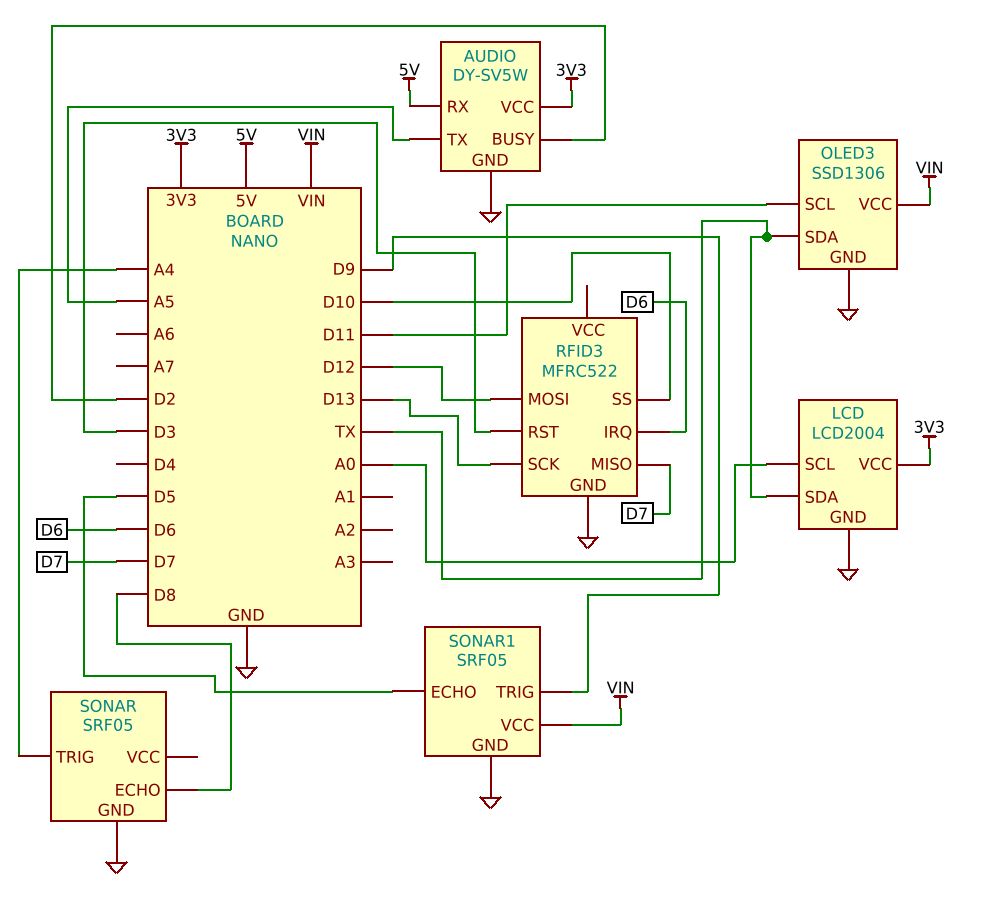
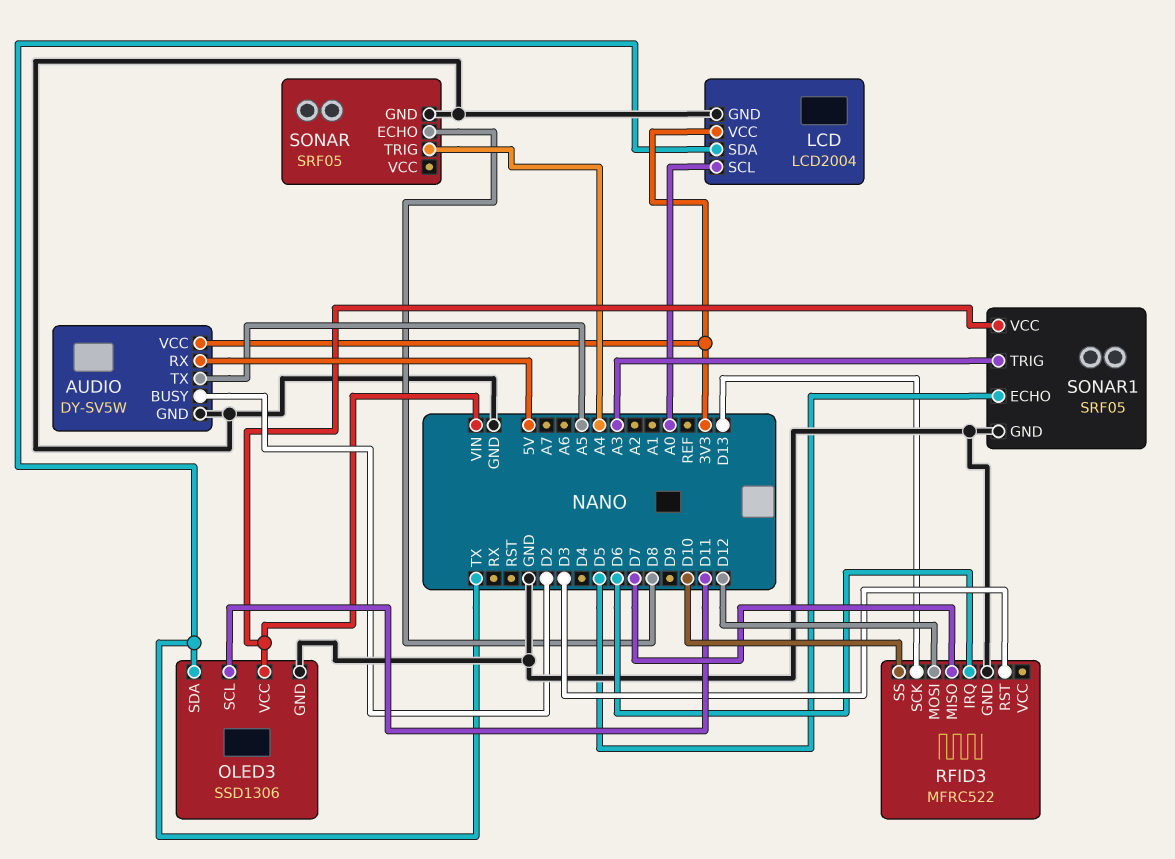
SONAR1 pin TRIG: D9 -> A3

